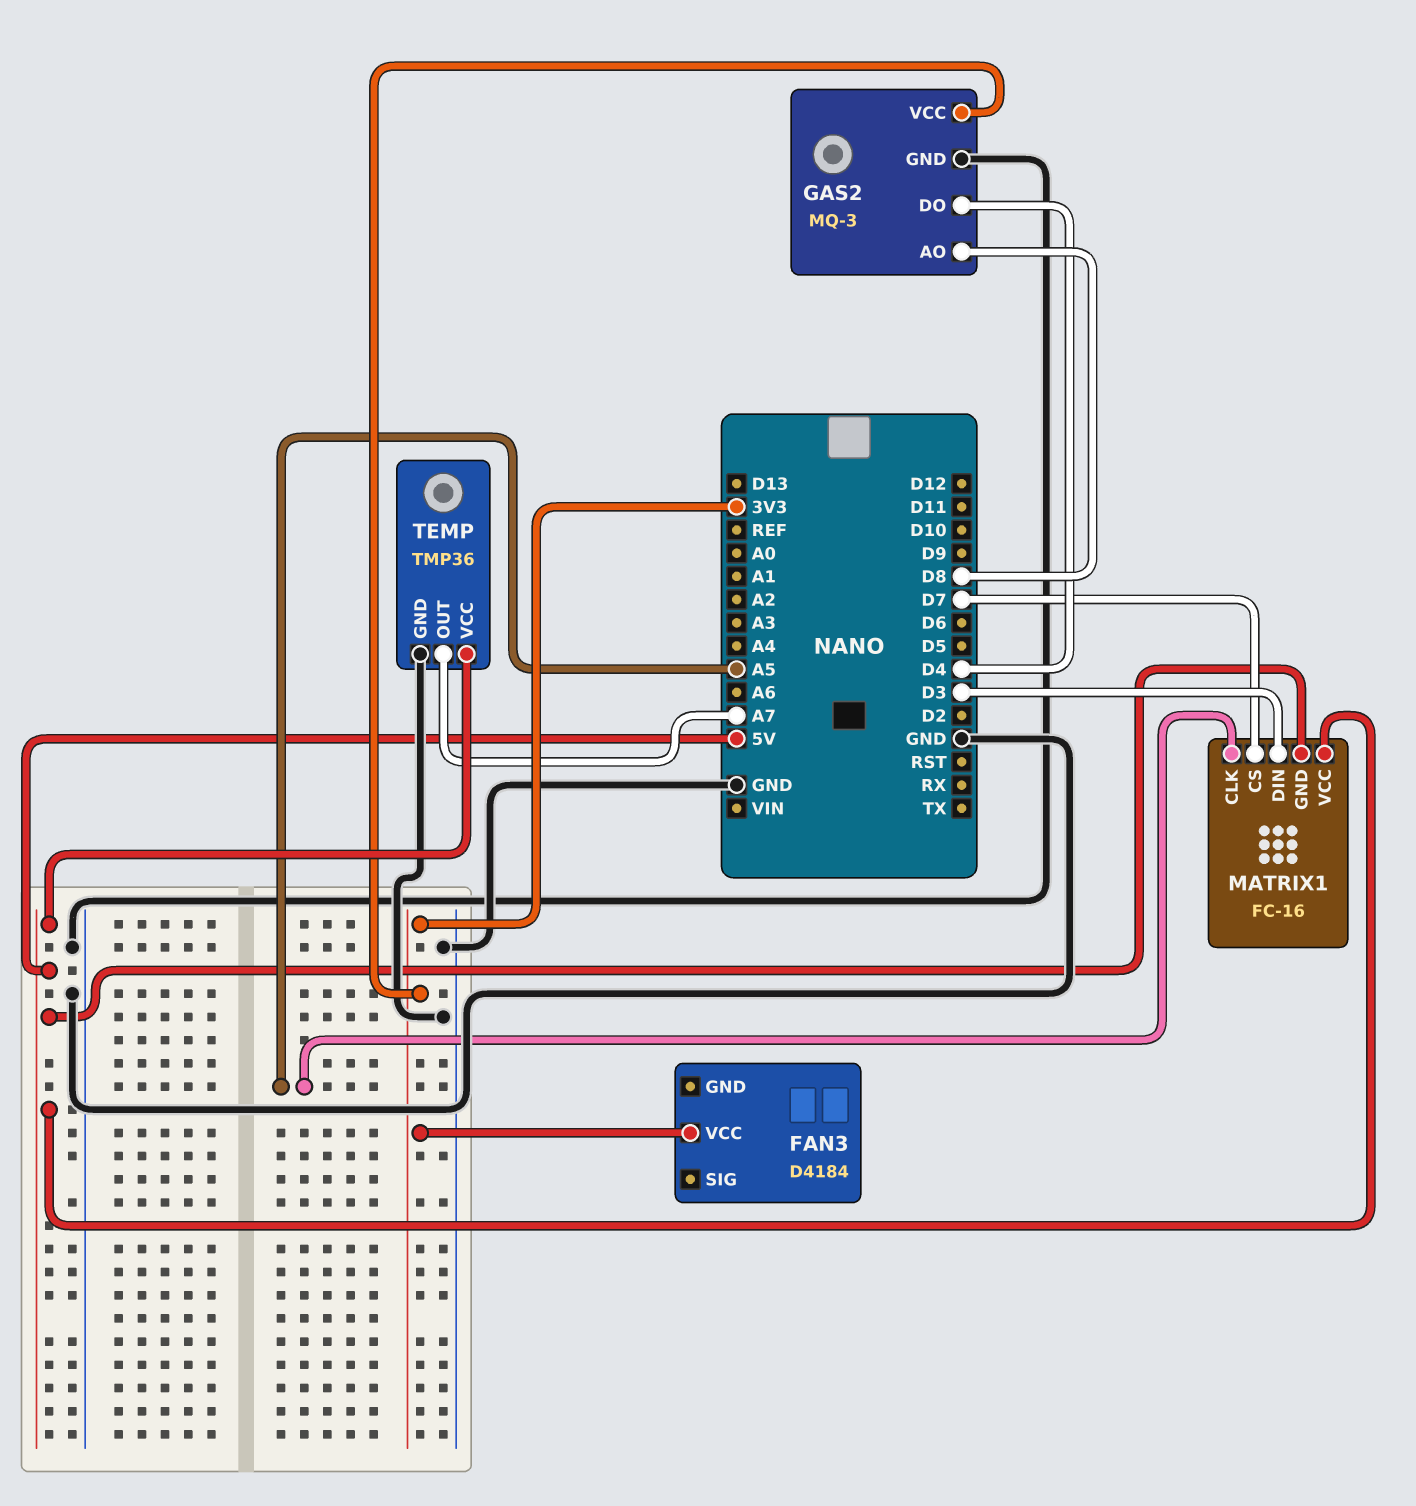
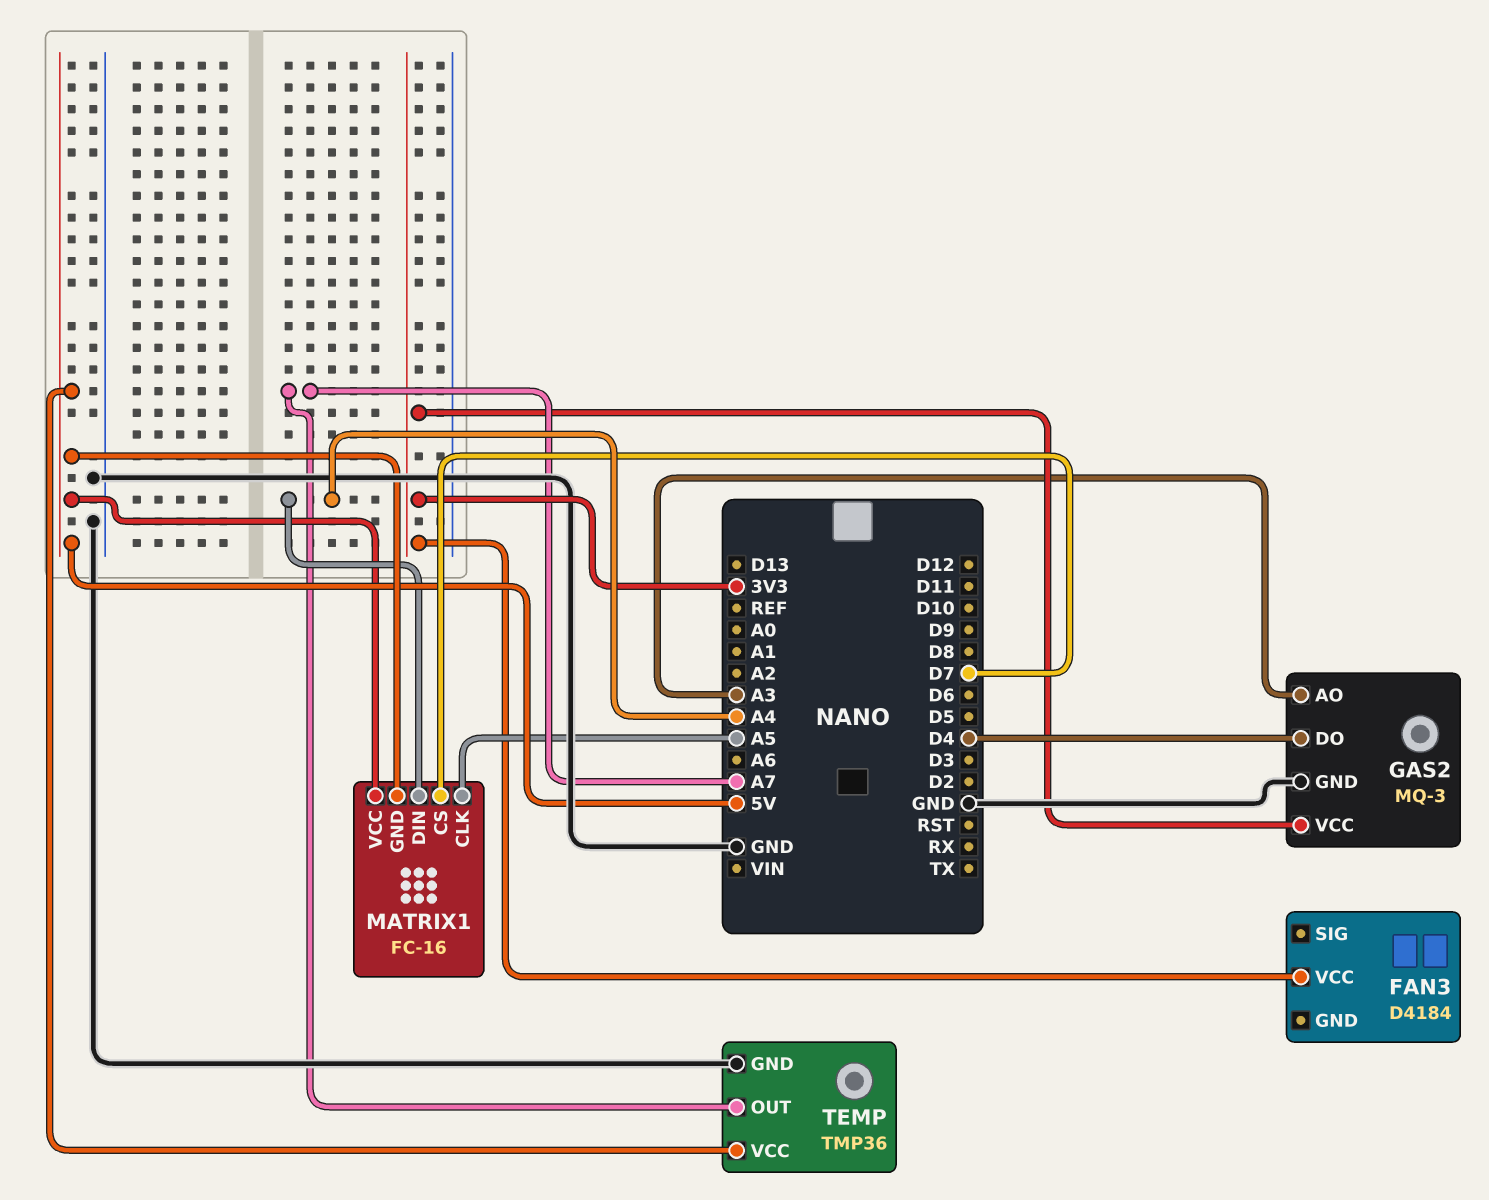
GAS2 pin AO: D8 -> A3
MATRIX1 pin DIN: D3 -> A4

